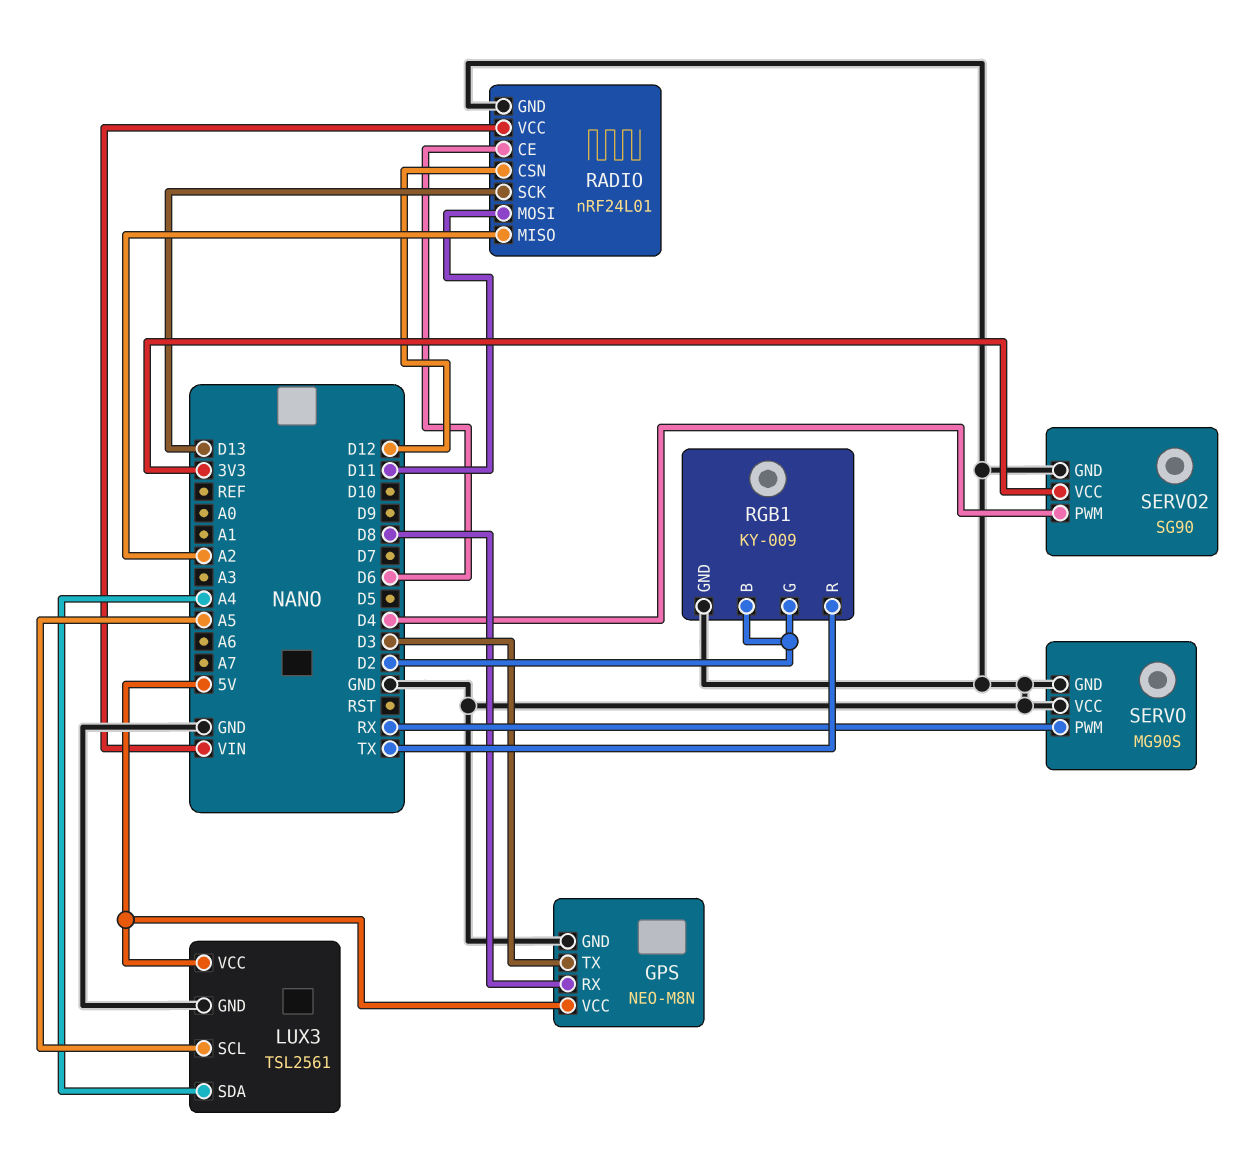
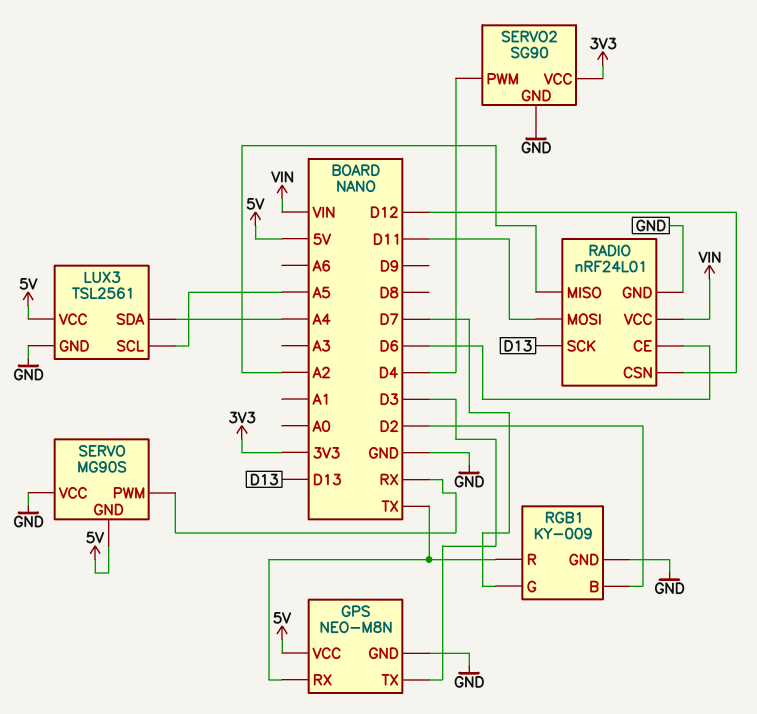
GPS pin RX: D8 -> TX
RGB1 pin G: D2 -> D7
SERVO pin GND: GND -> 5V

